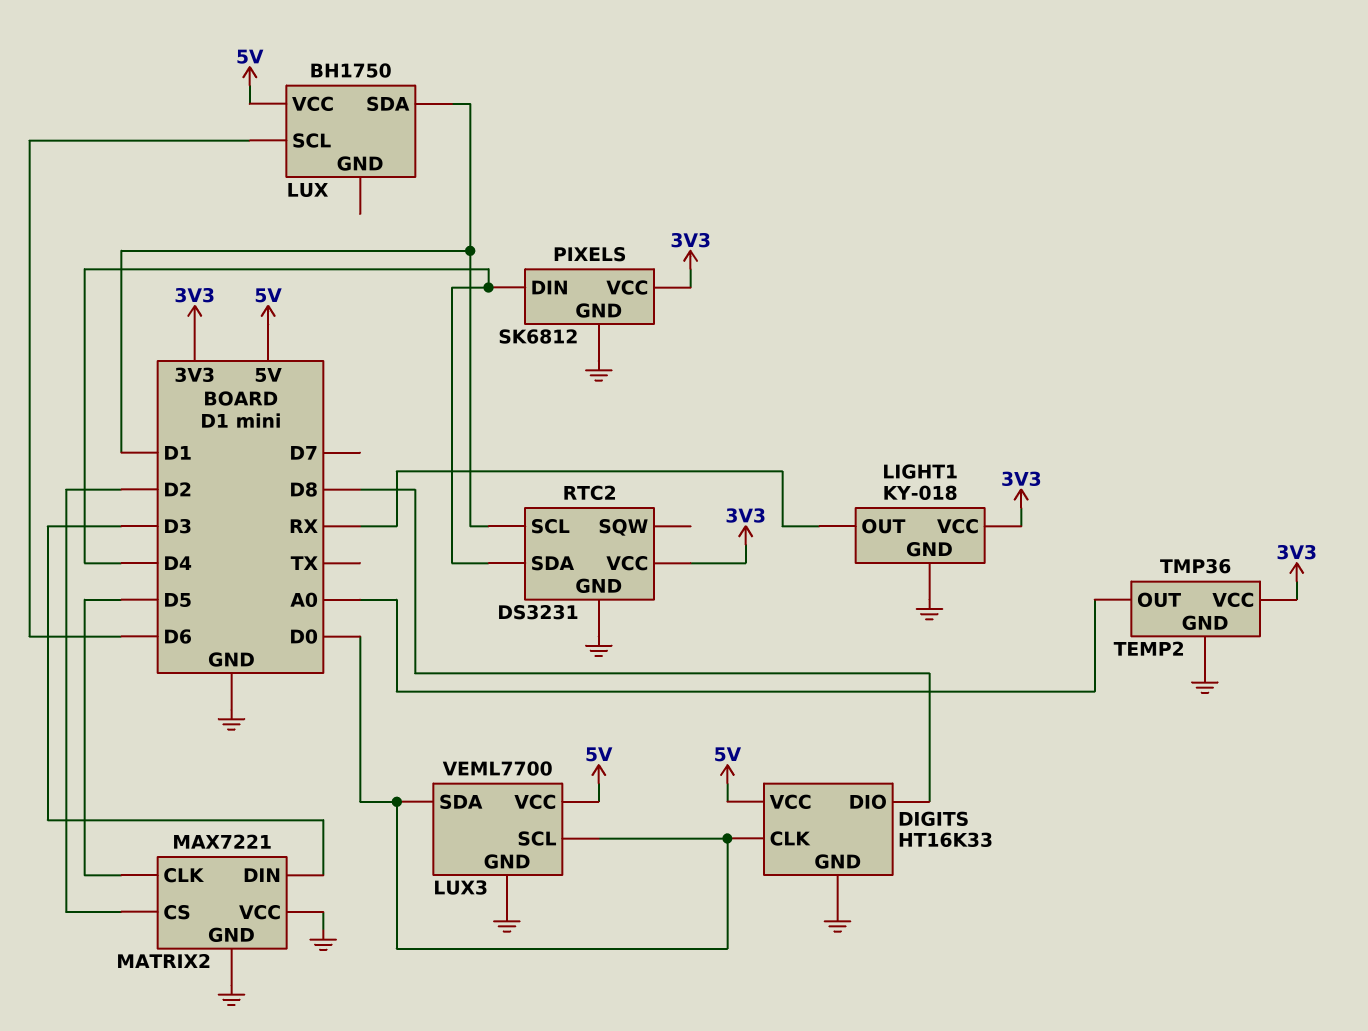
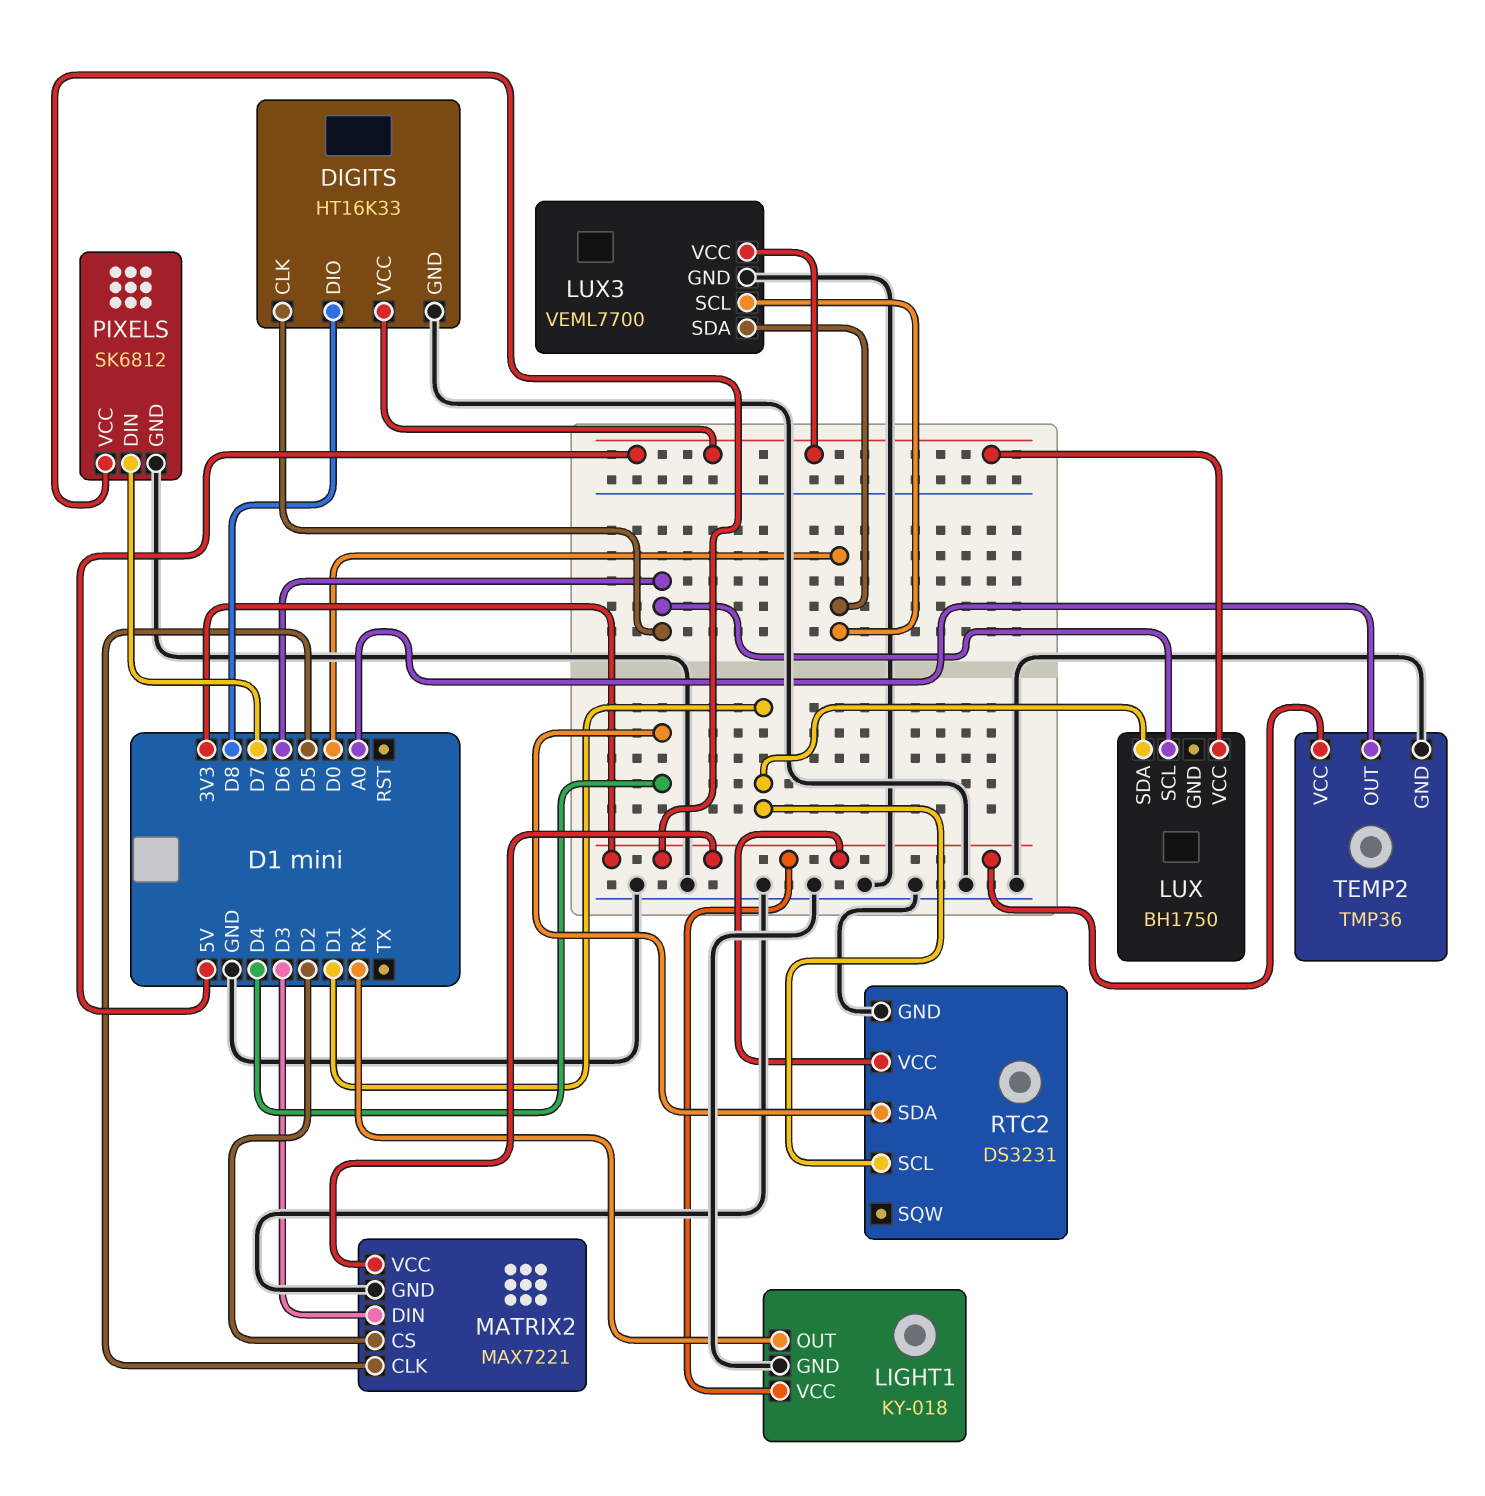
DIGITS pin CLK: D0 -> D6
MATRIX2 pin VCC: GND -> 3V3
PIXELS pin DIN: D4 -> D7

